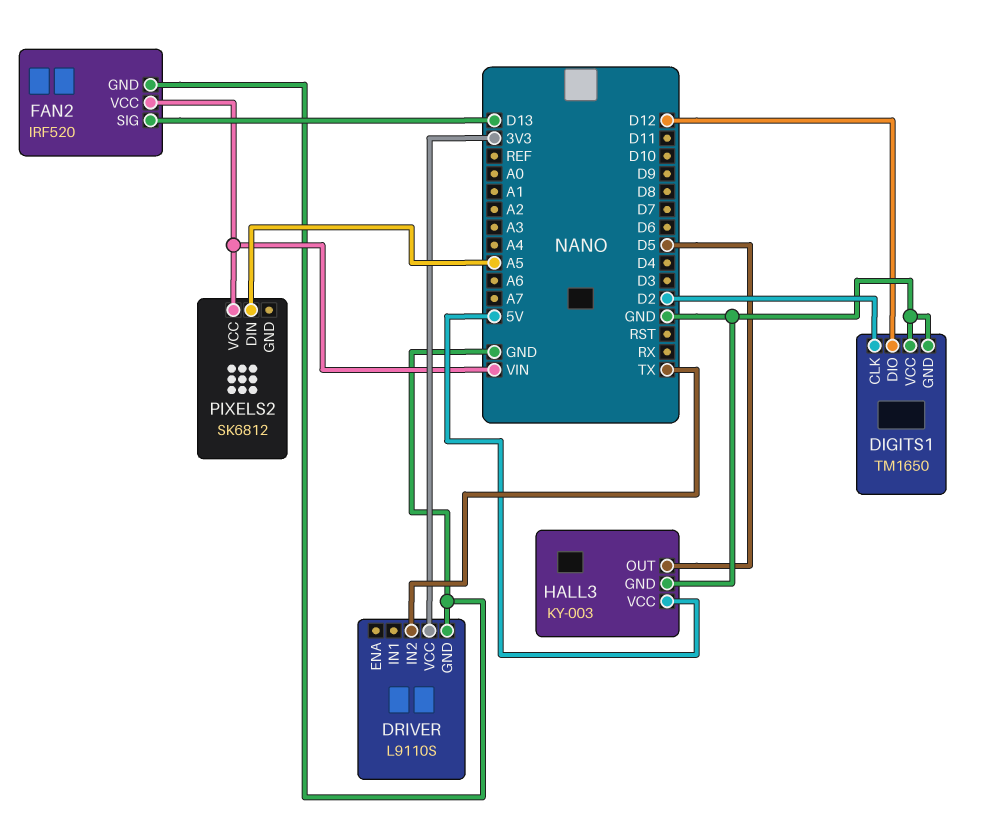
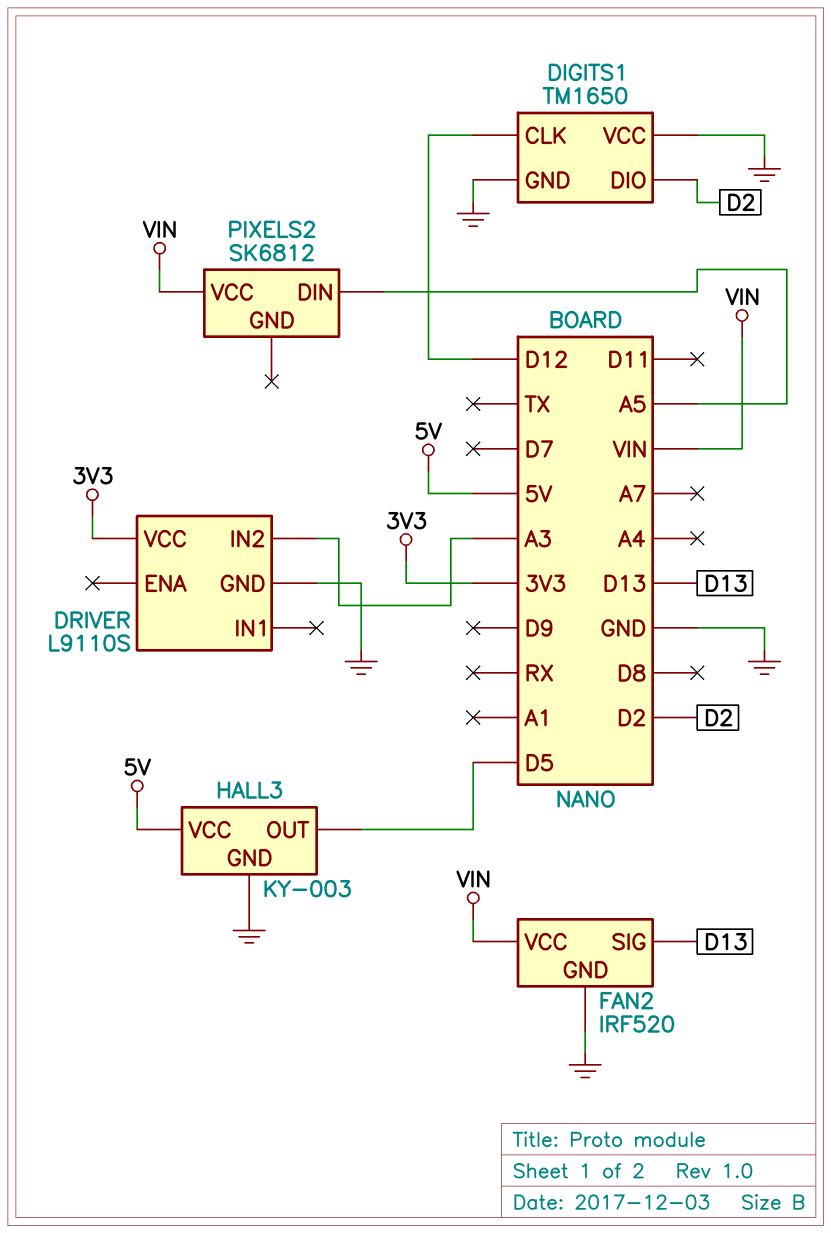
DIGITS1 pin CLK: D2 -> D12
DIGITS1 pin DIO: D12 -> D2
DRIVER pin IN2: TX -> A3

